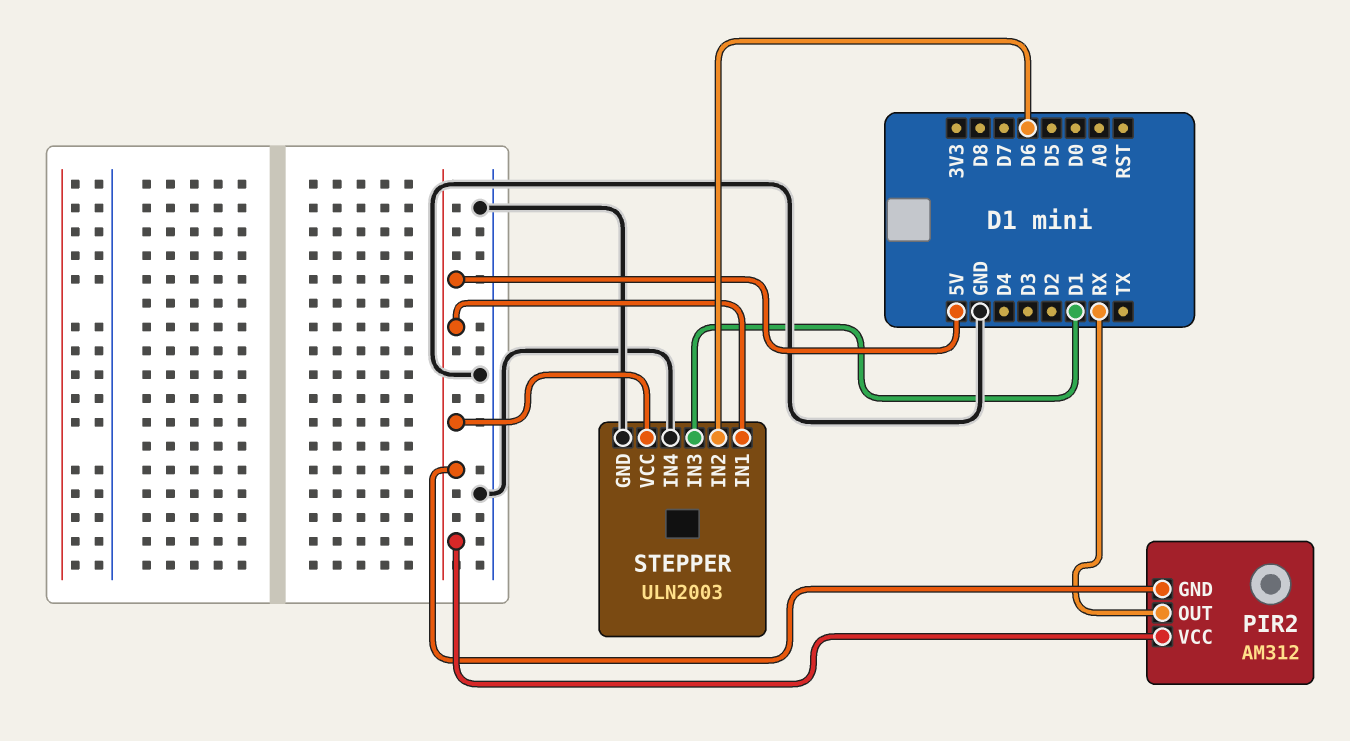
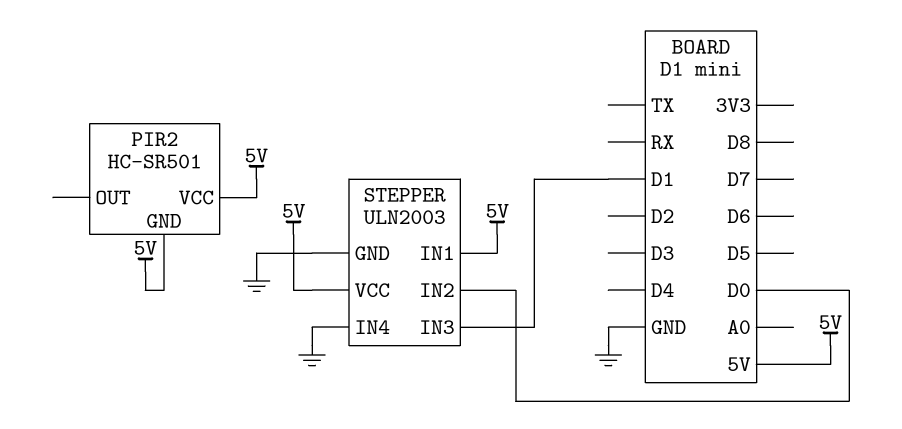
PIR2: AM312 -> HC-SR501
PIR2 pin OUT: RX -> none
STEPPER pin IN2: D6 -> D0

